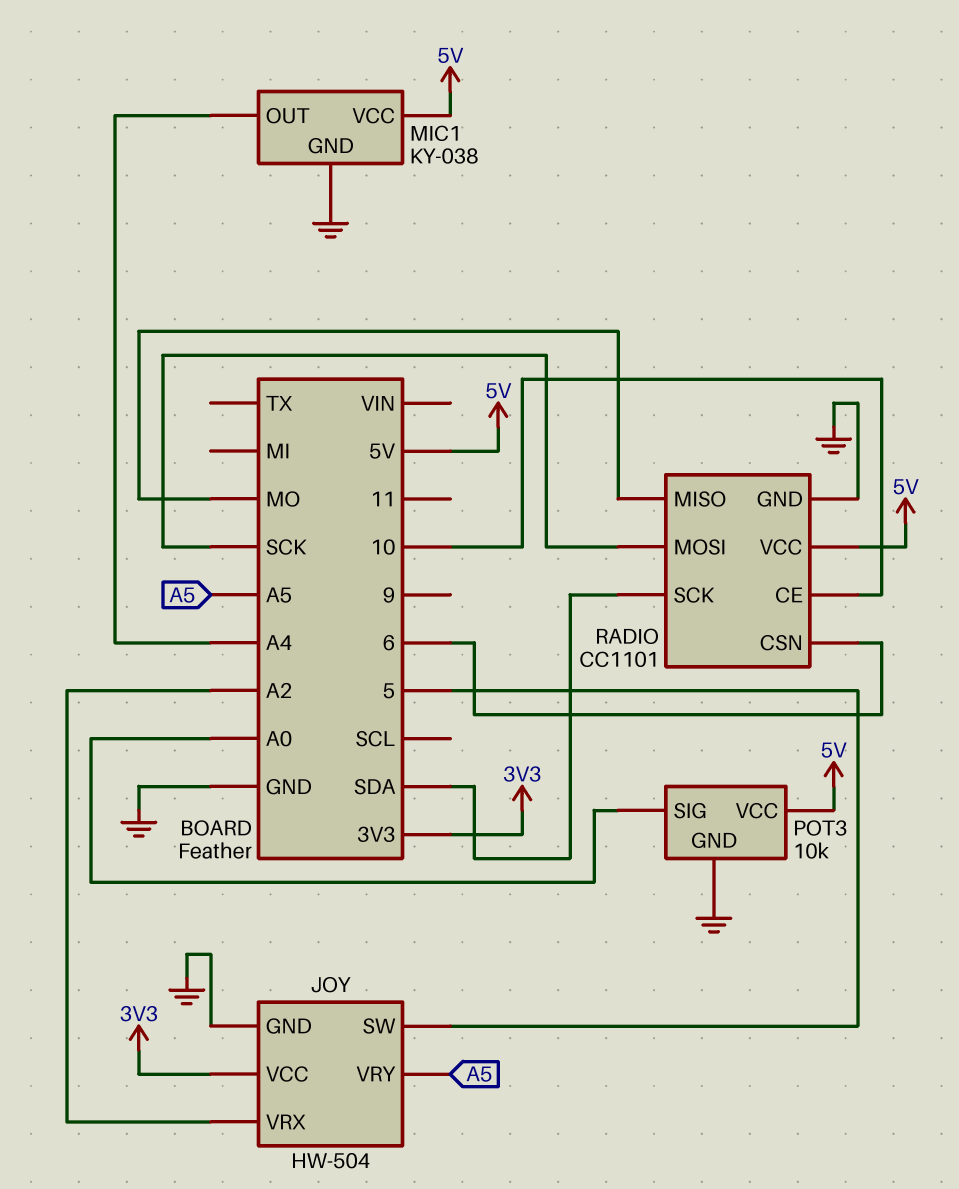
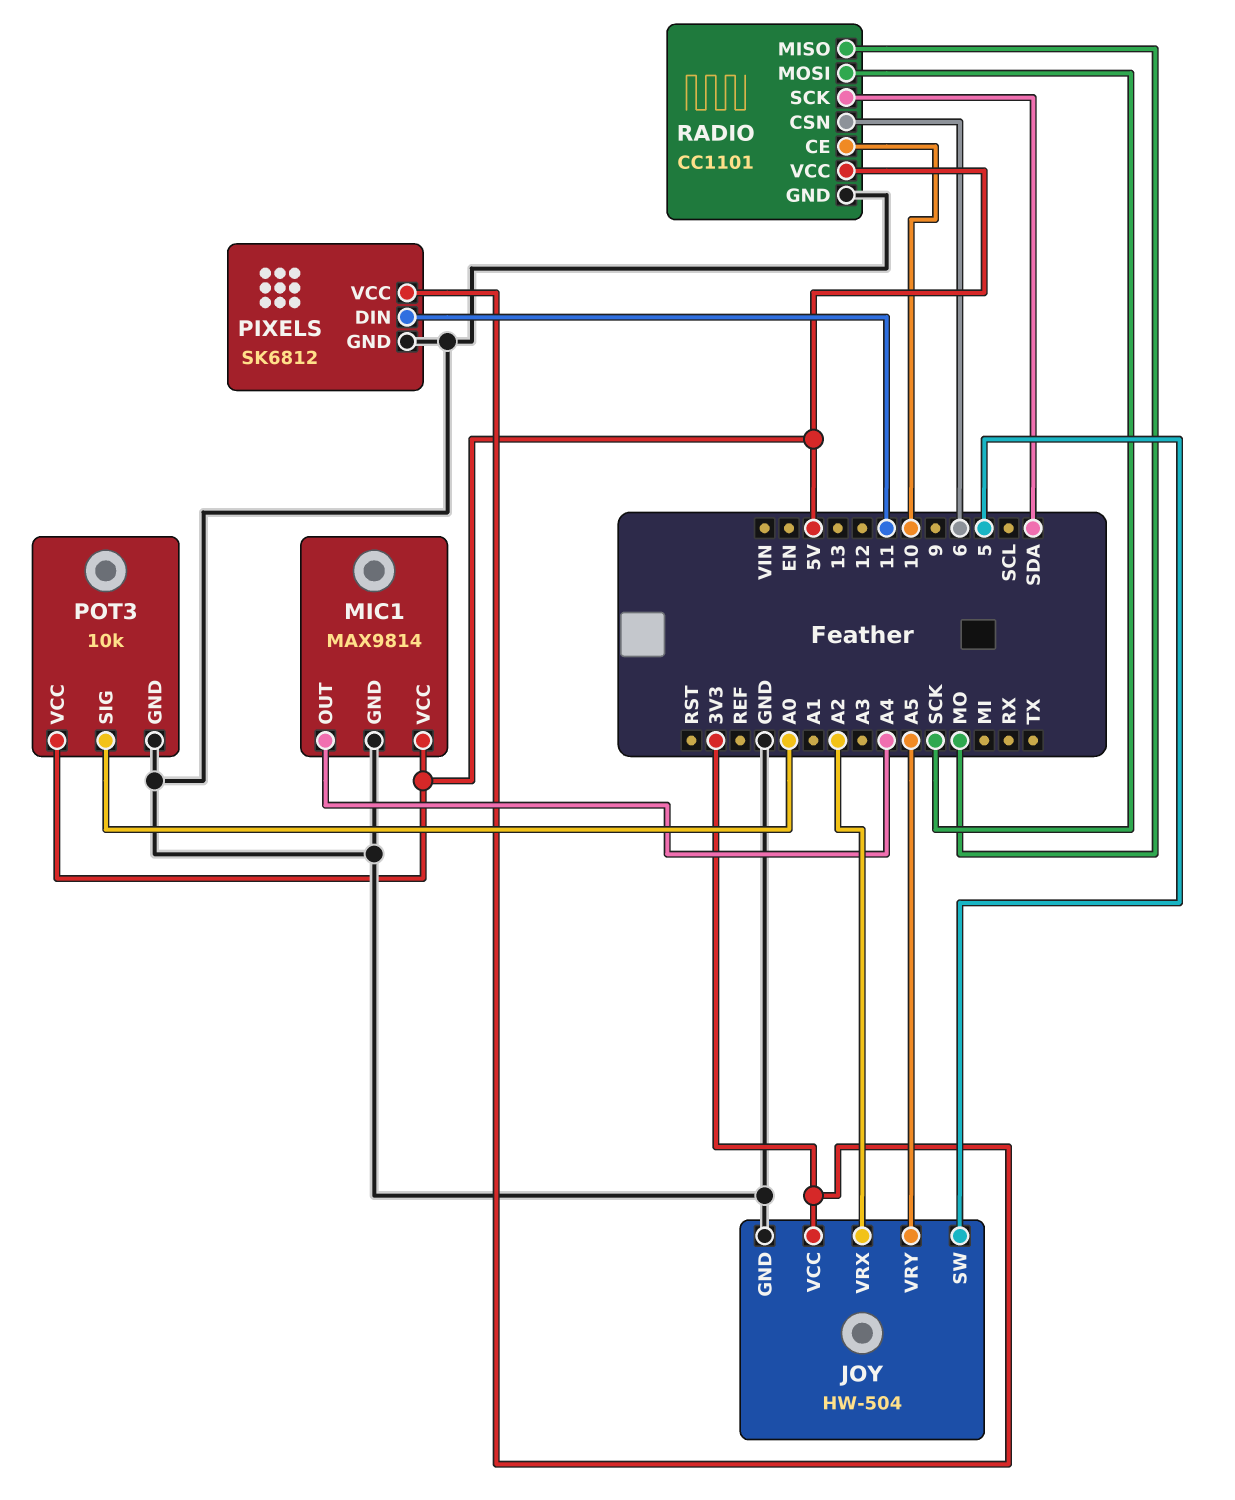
MIC1: KY-038 -> MAX9814
PIXELS: none -> SK6812
PIXELS pin DIN: none -> 11
PIXELS pin GND: none -> GND
PIXELS pin VCC: none -> 3V3

